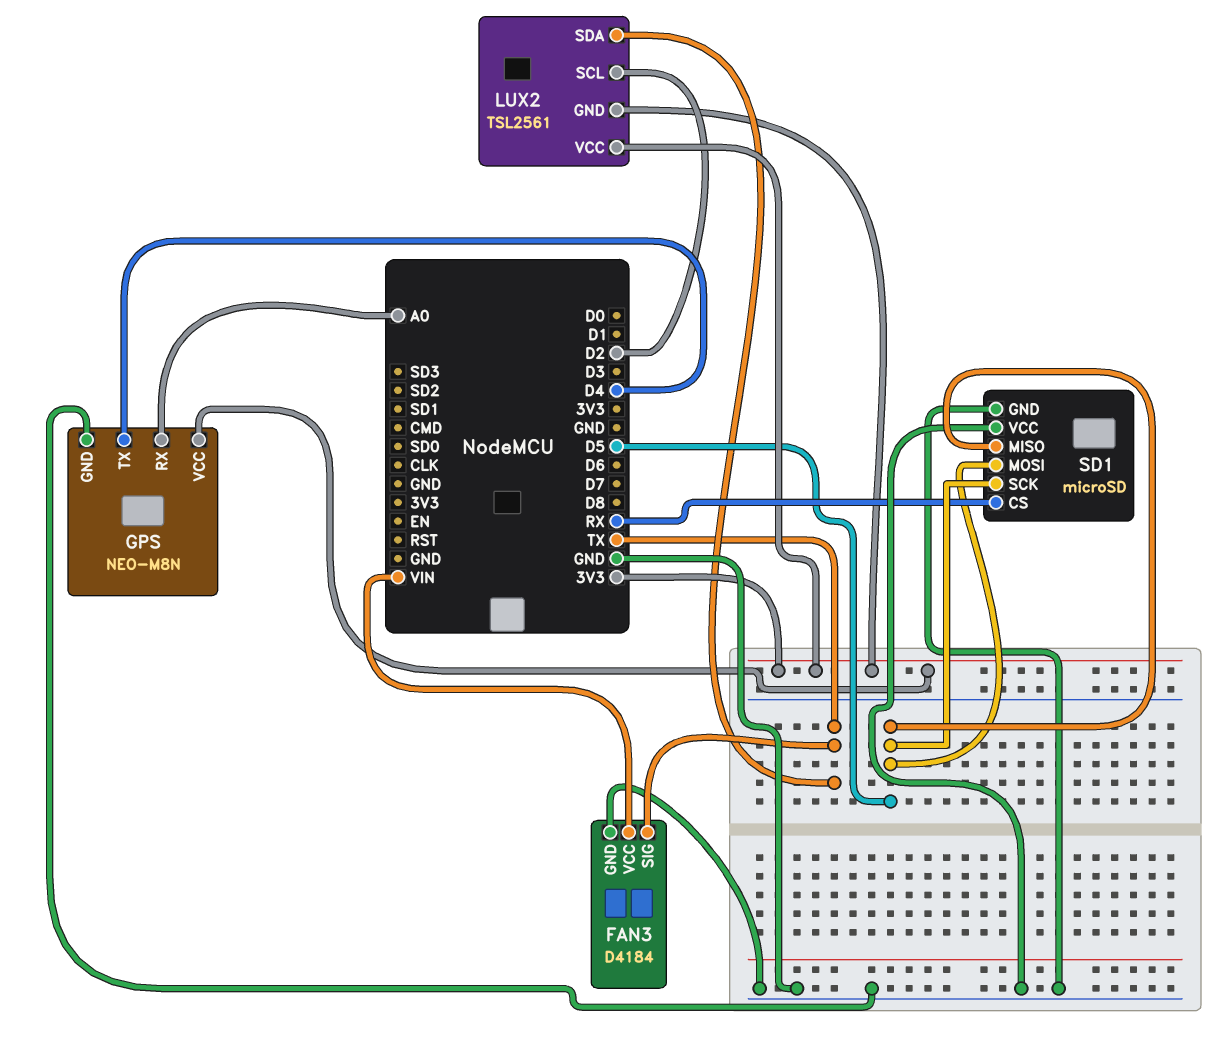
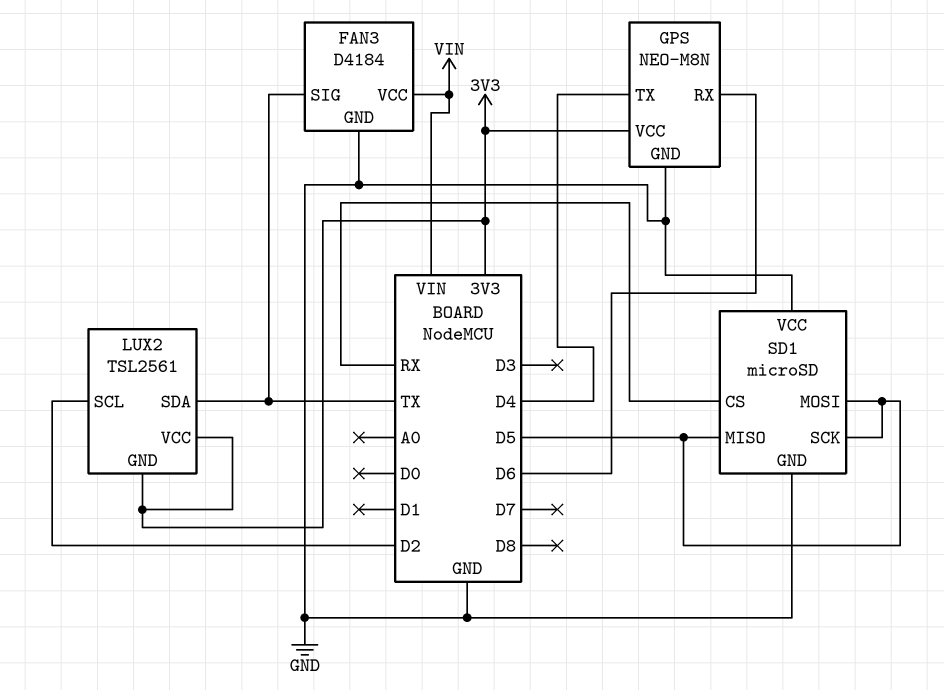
GPS pin RX: A0 -> D6

